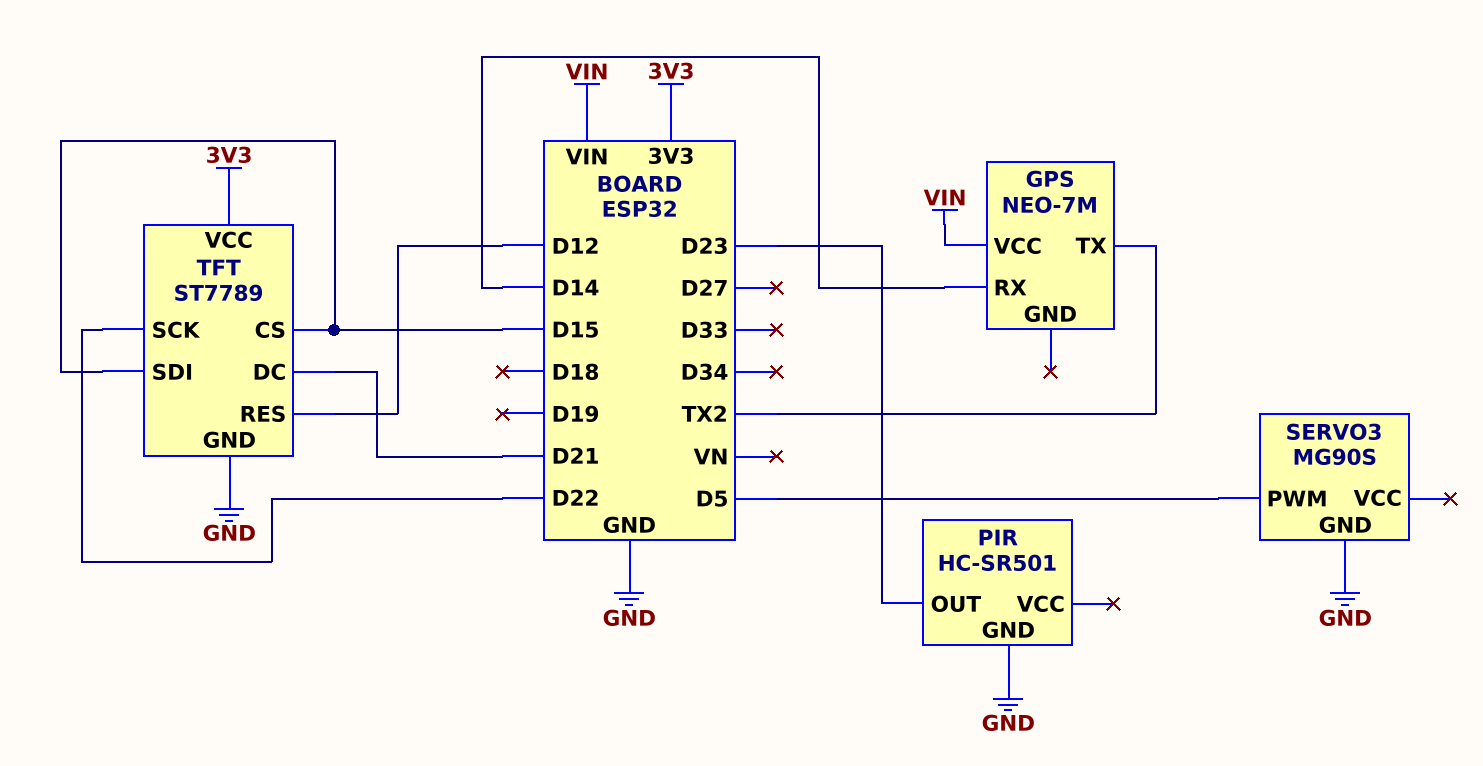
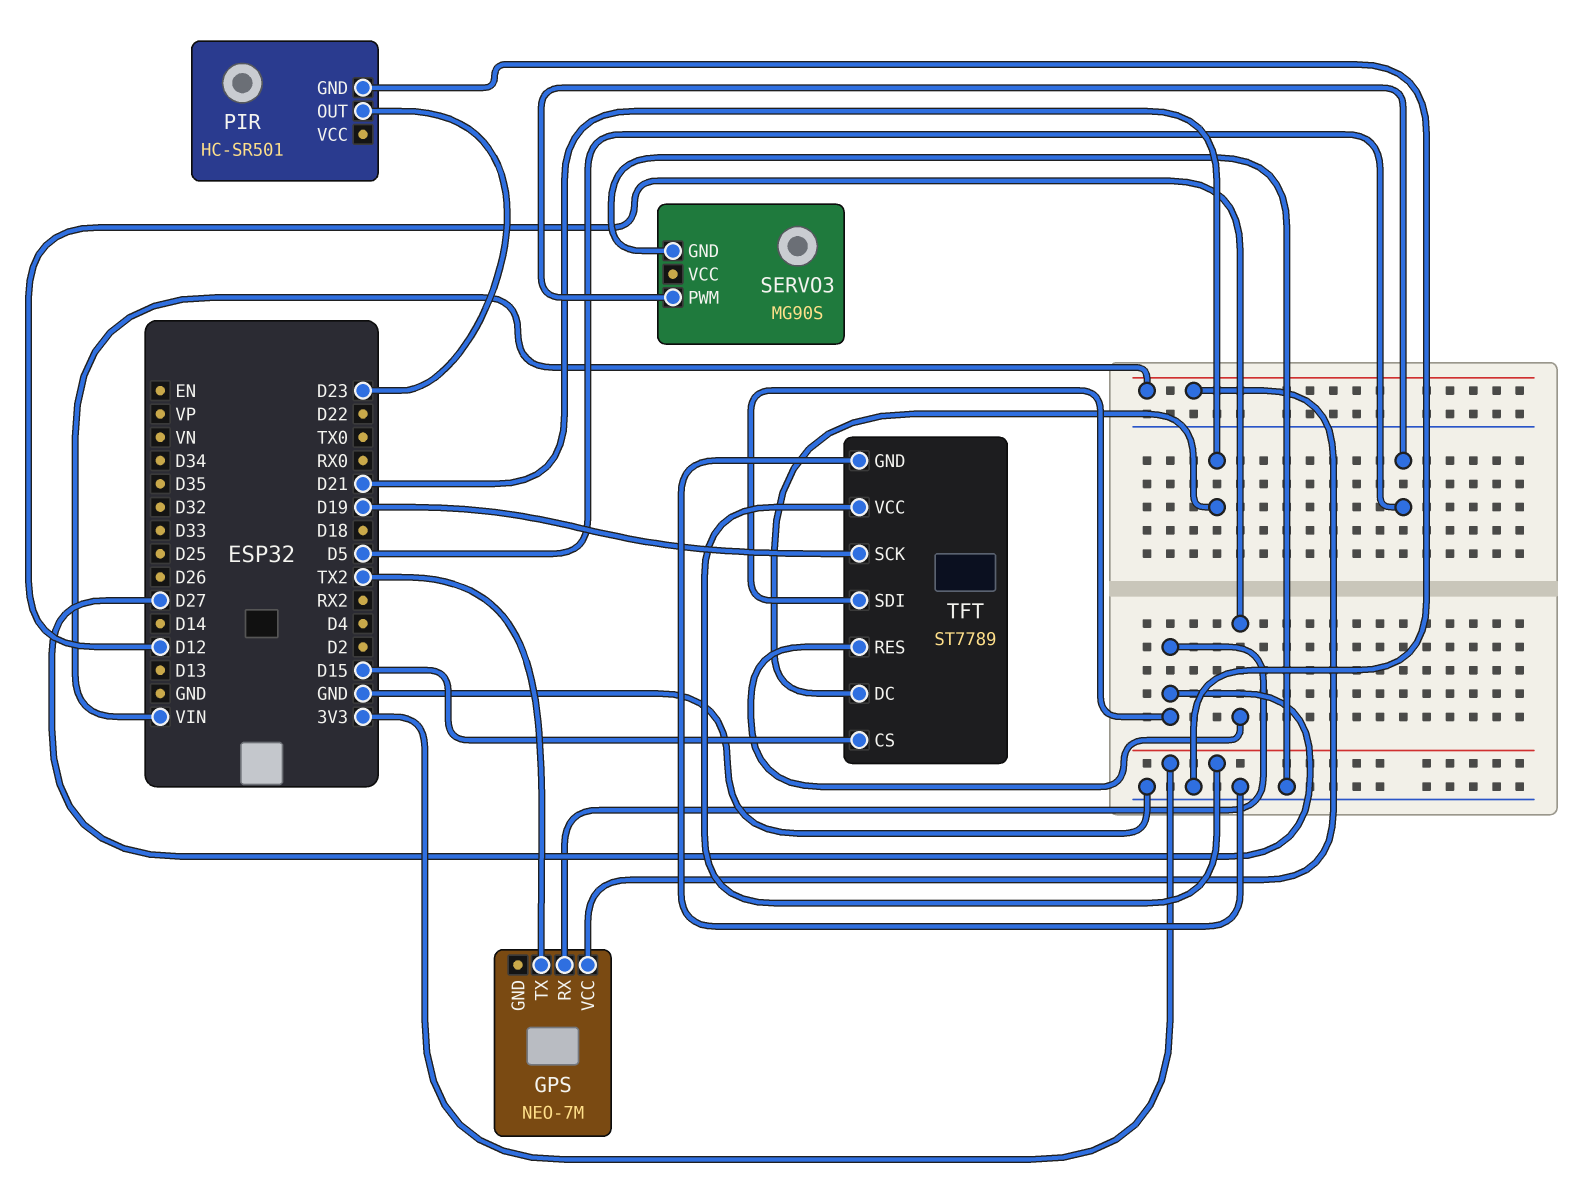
GPS pin RX: D14 -> D27
TFT pin SCK: D22 -> D19
TFT pin SDI: D15 -> D27

